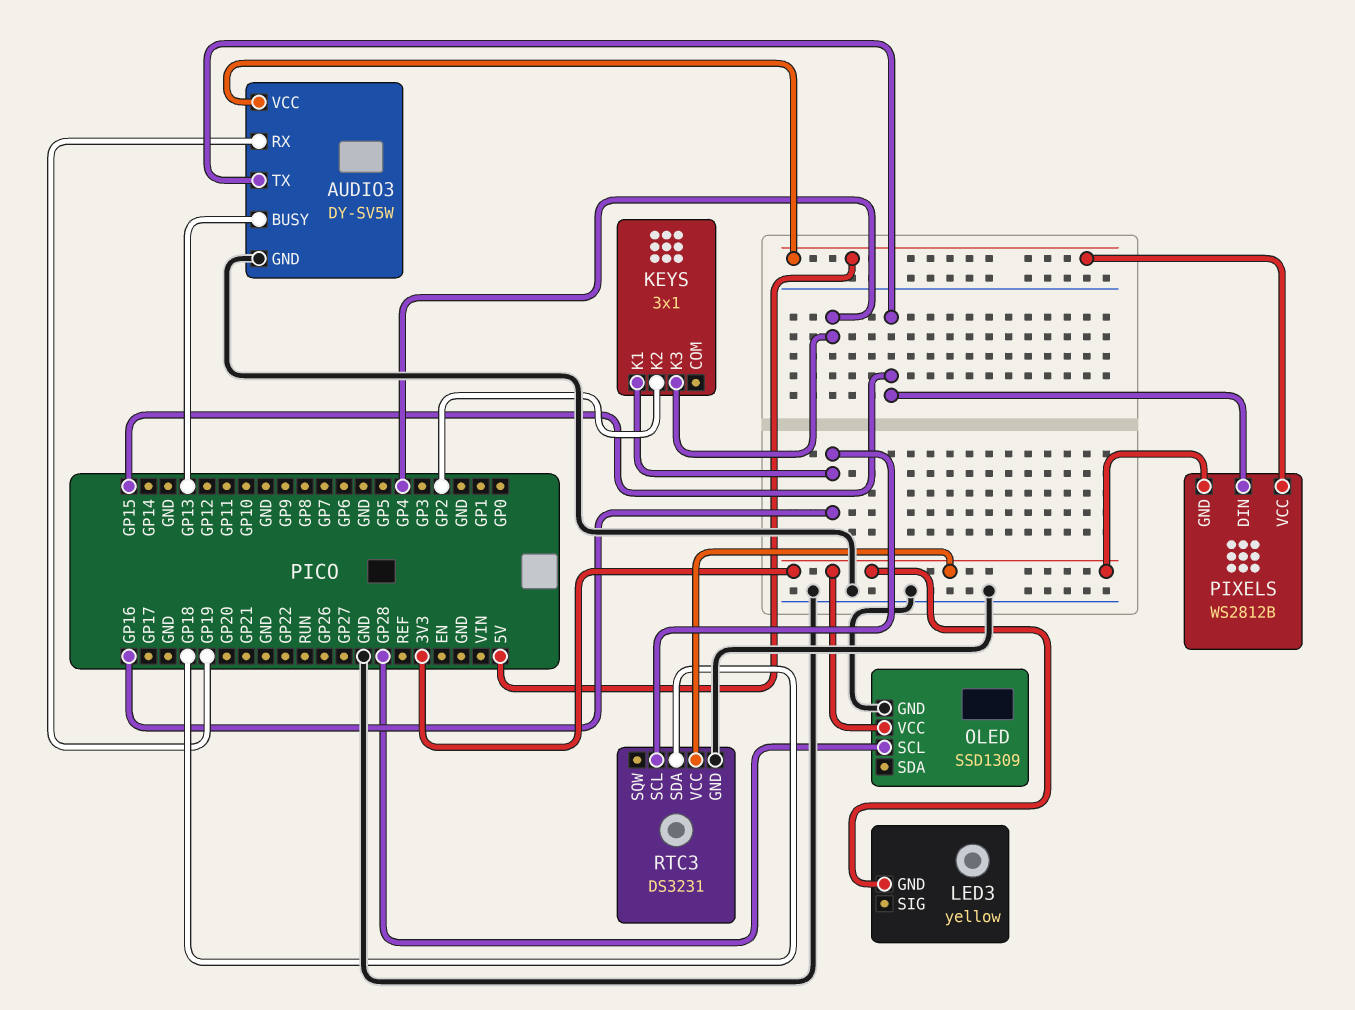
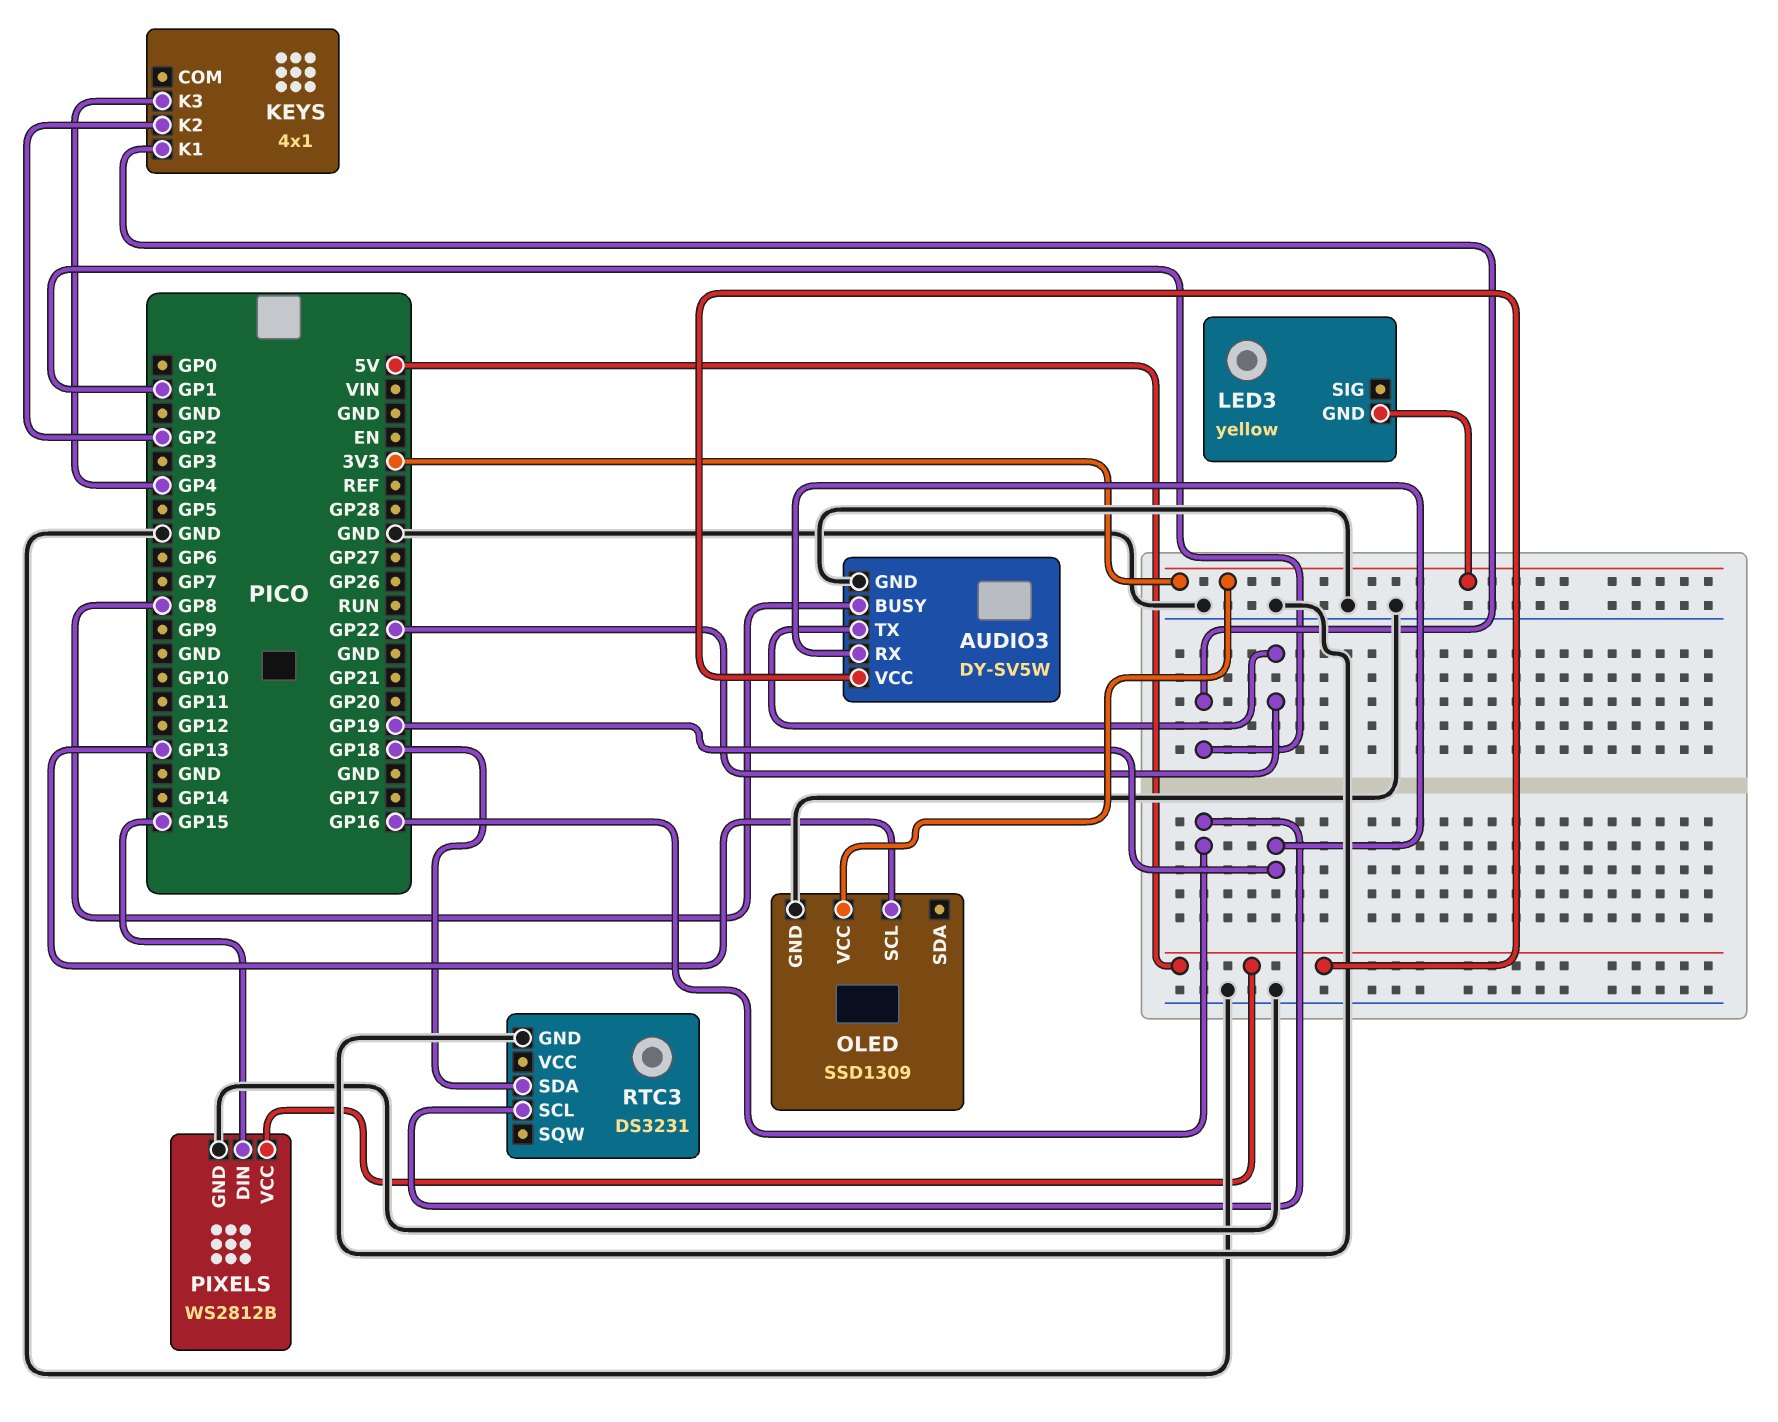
AUDIO3 pin BUSY: GP13 -> GP8
AUDIO3 pin TX: GP15 -> GP22
KEYS: 3x1 -> 4x1
KEYS pin K1: GP16 -> GP1
OLED pin SCL: GP28 -> GP13
PIXELS pin GND: 3V3 -> GND
RTC3 pin VCC: 3V3 -> none

